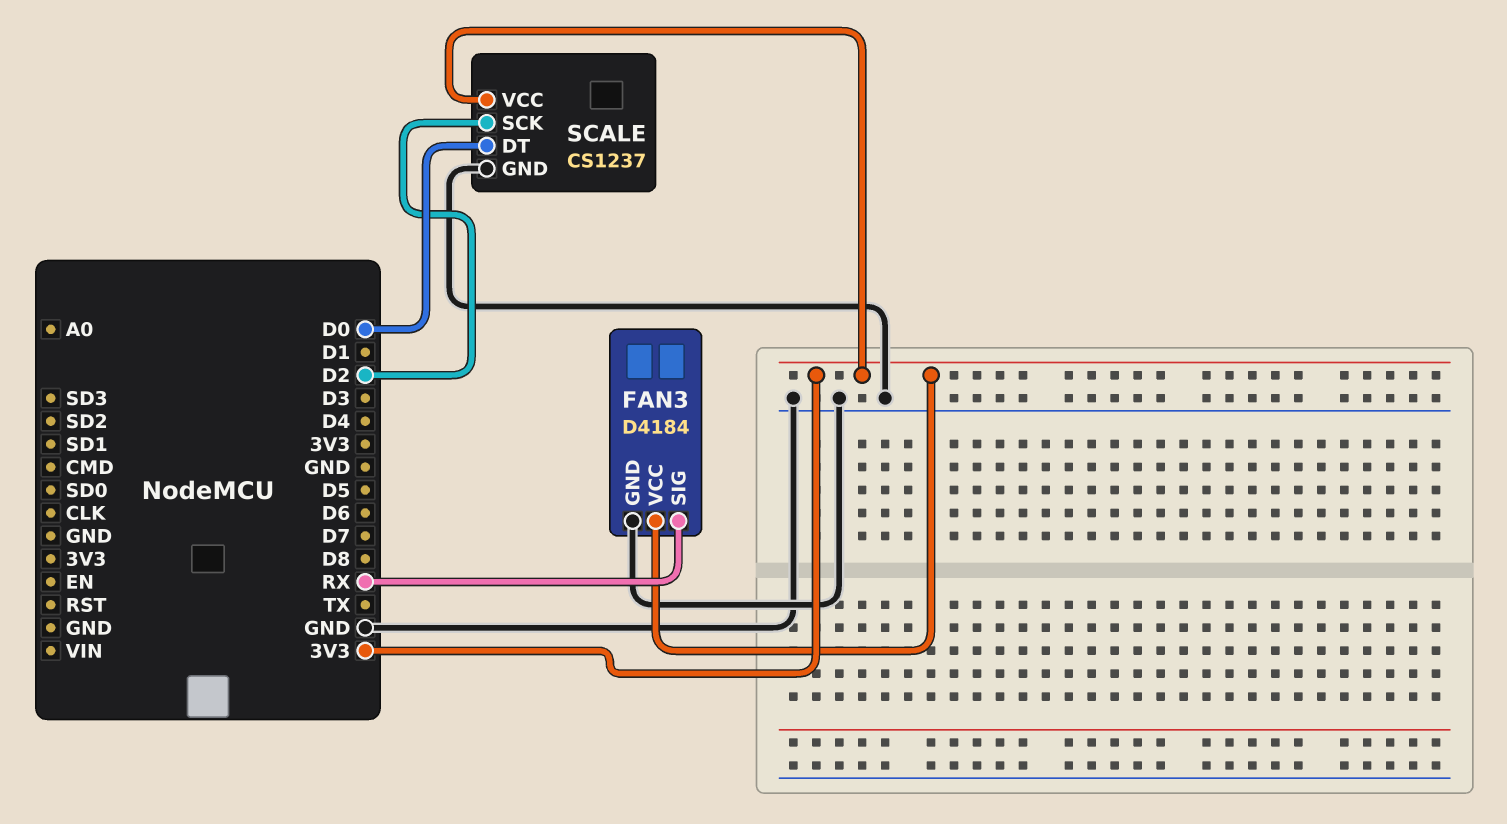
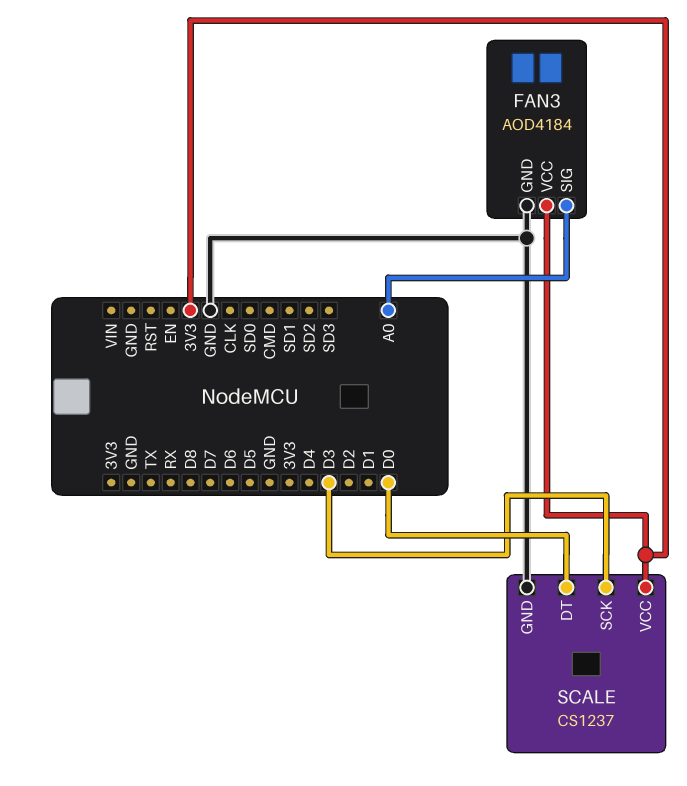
FAN3: D4184 -> AOD4184
FAN3 pin SIG: RX -> A0
SCALE pin SCK: D2 -> D3

